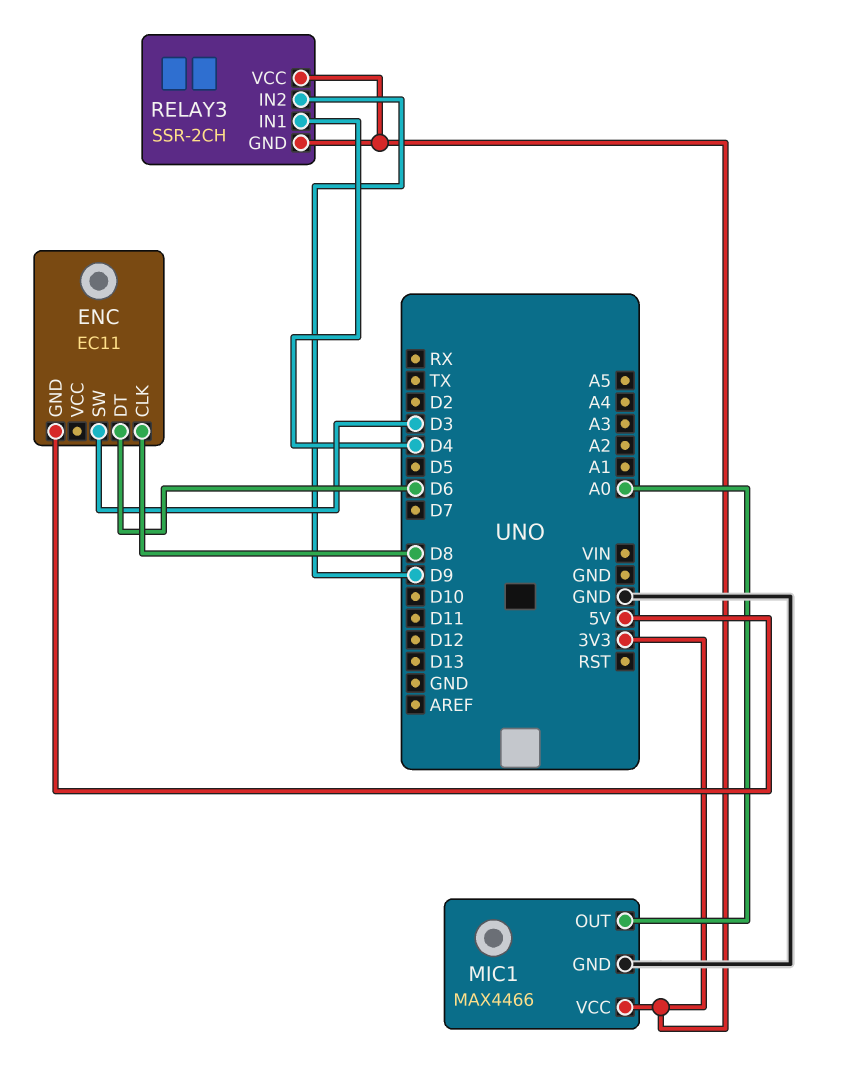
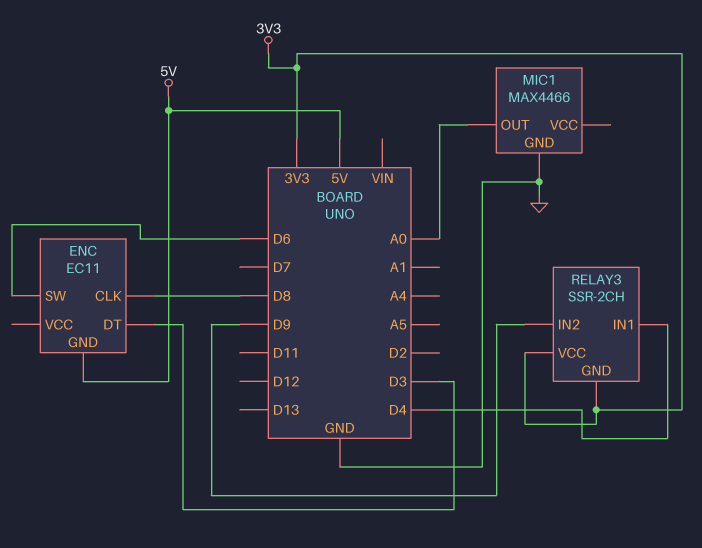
ENC pin DT: D6 -> D3
ENC pin SW: D3 -> D6
MIC1 pin VCC: 3V3 -> none

